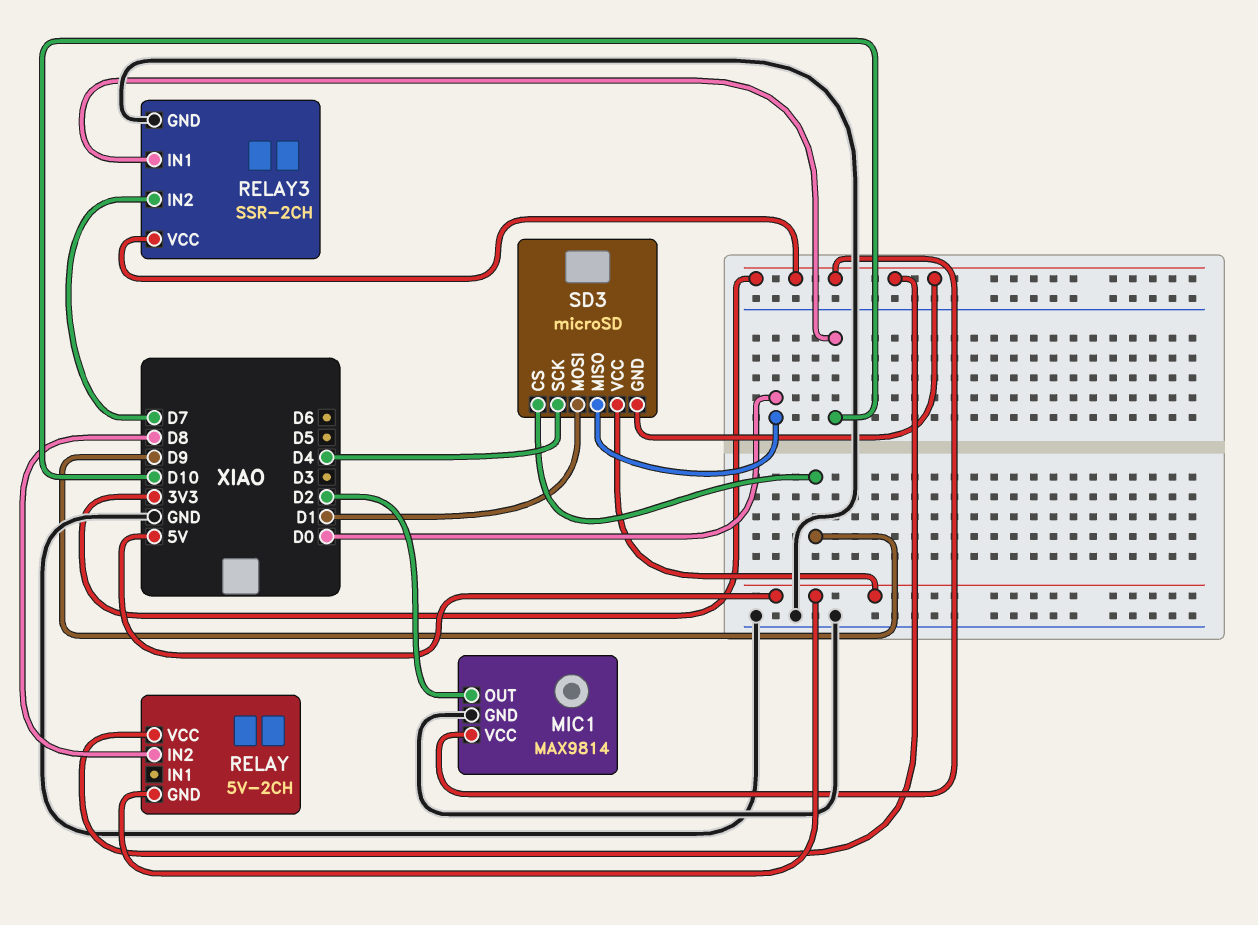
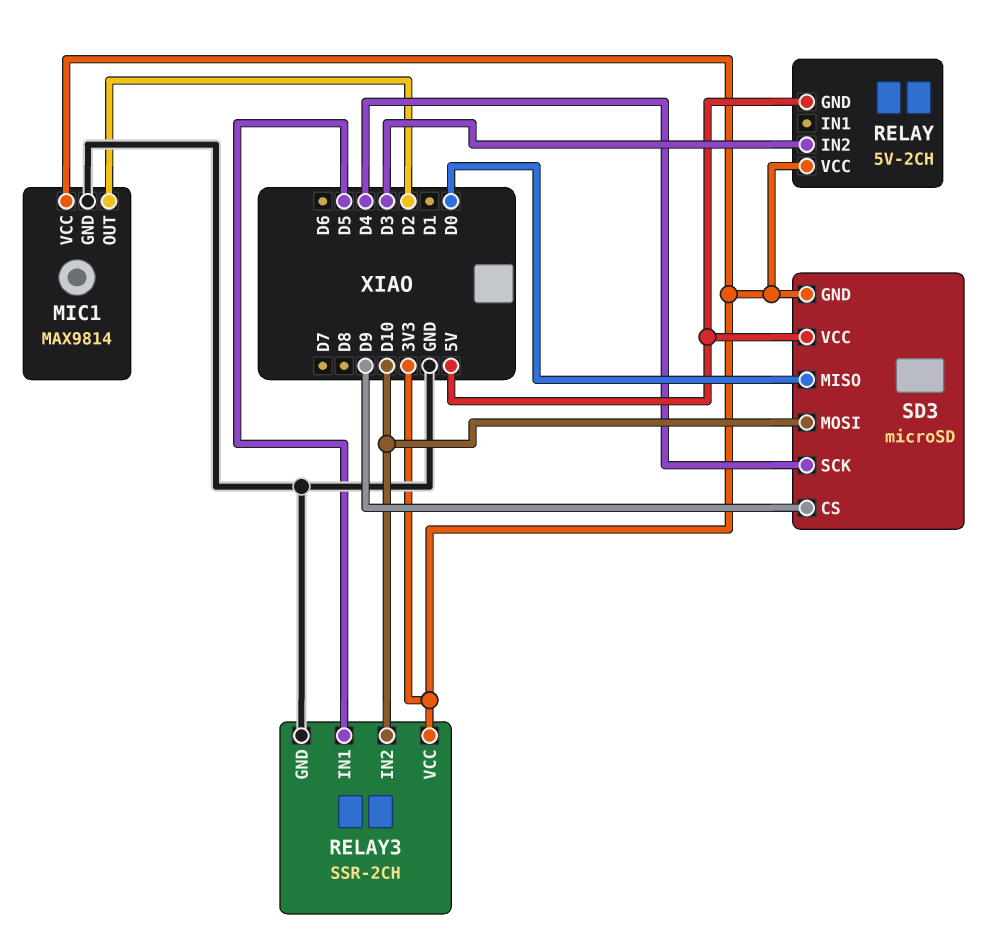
RELAY pin IN2: D8 -> D3
RELAY3 pin IN1: D10 -> D5
RELAY3 pin IN2: D7 -> D10
SD3 pin MOSI: D1 -> D10

